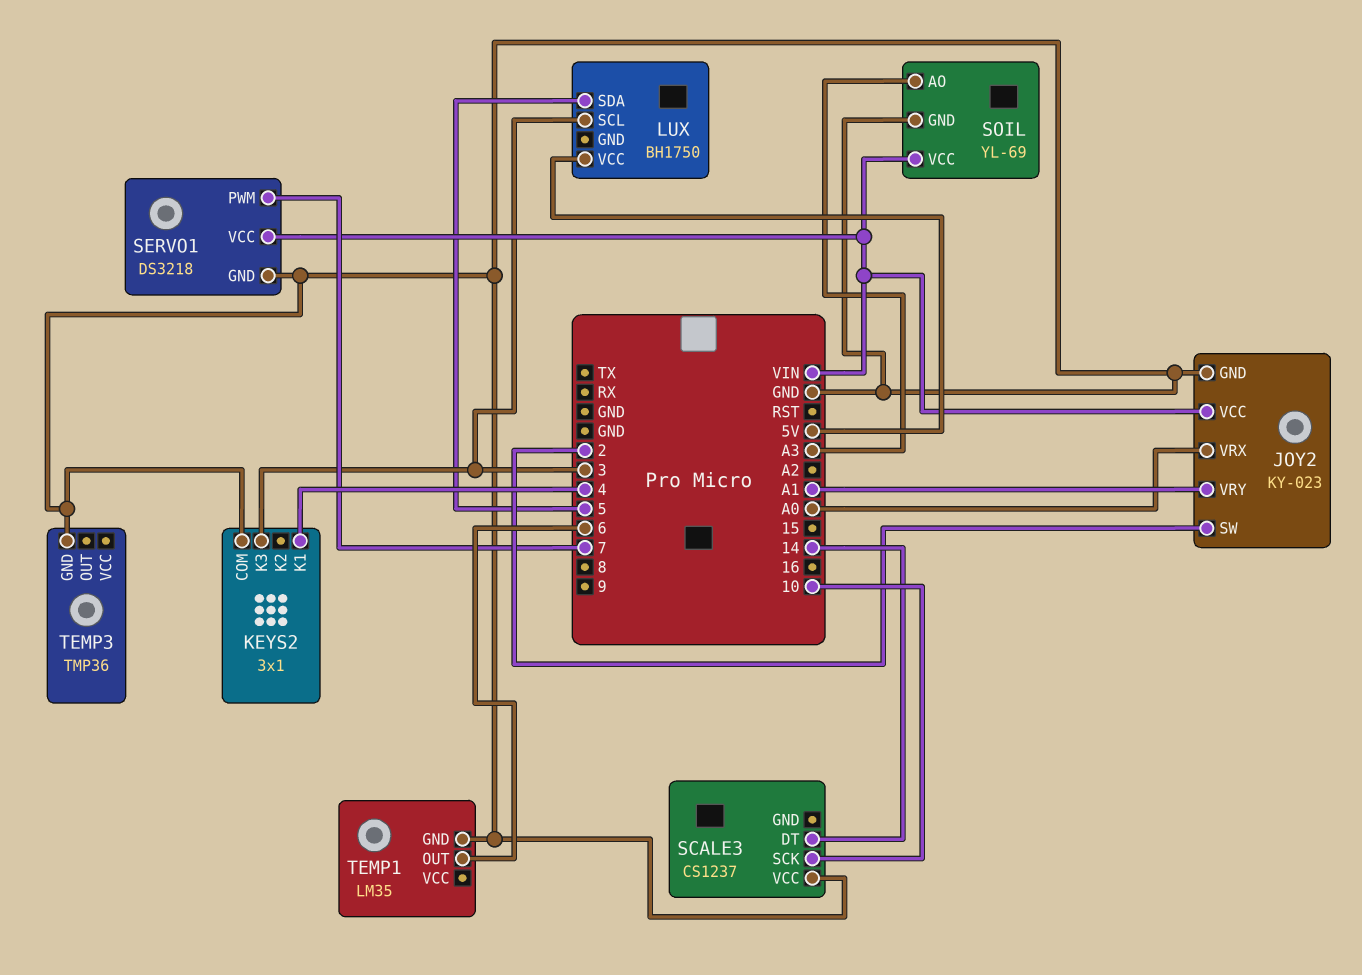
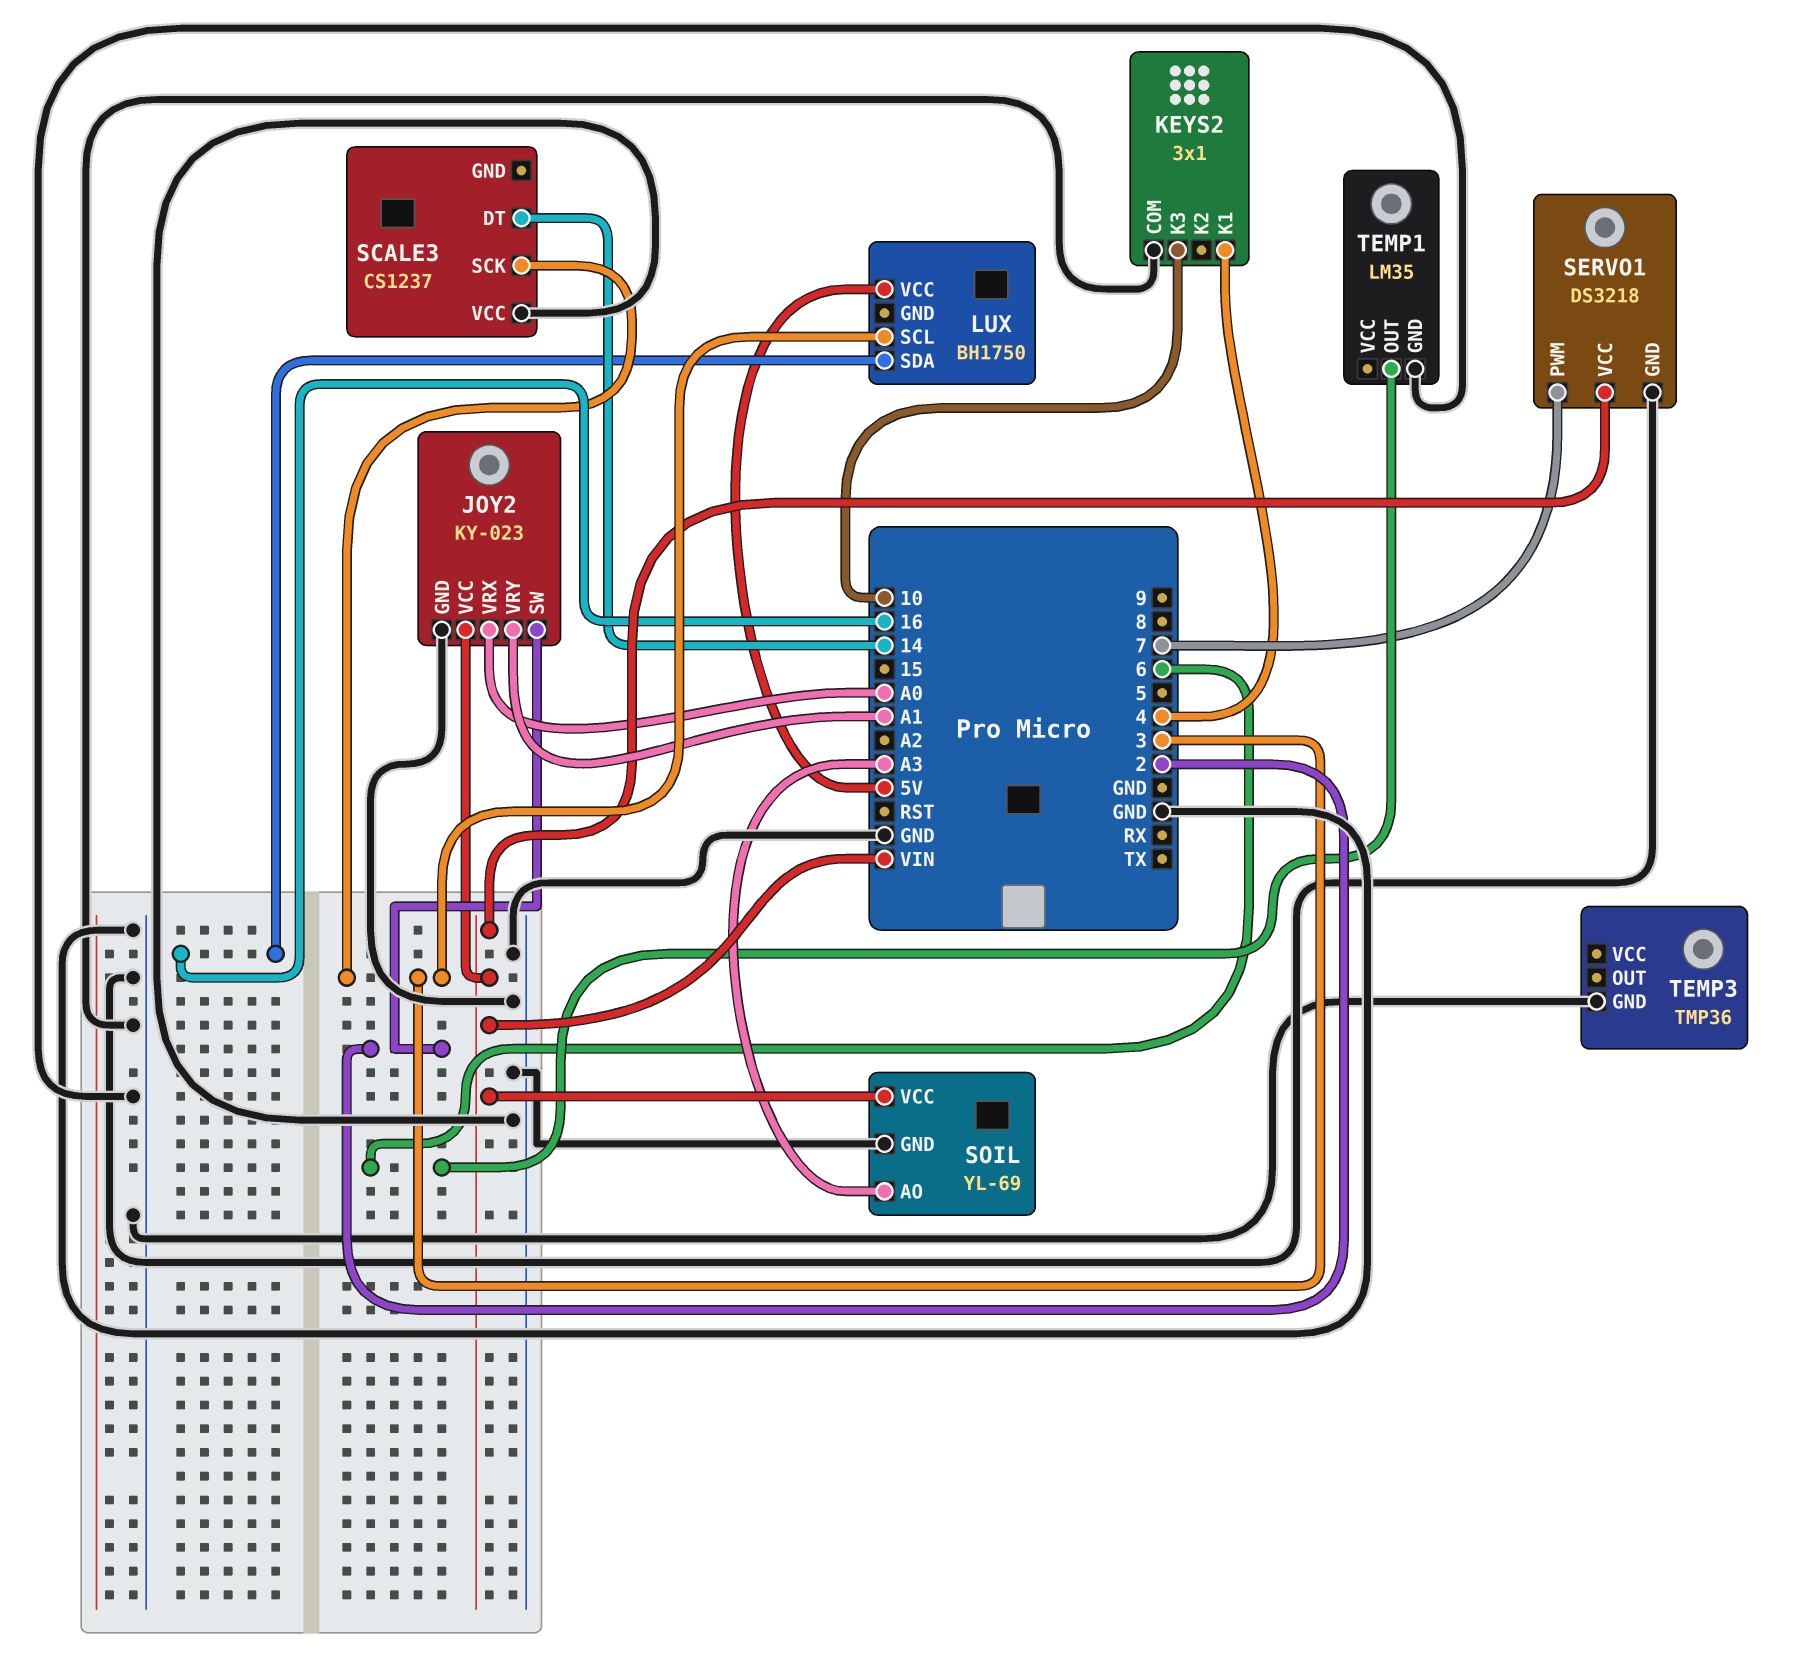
KEYS2 pin K3: 3 -> 10
LUX pin SDA: 5 -> 16
SCALE3 pin SCK: 10 -> 3

